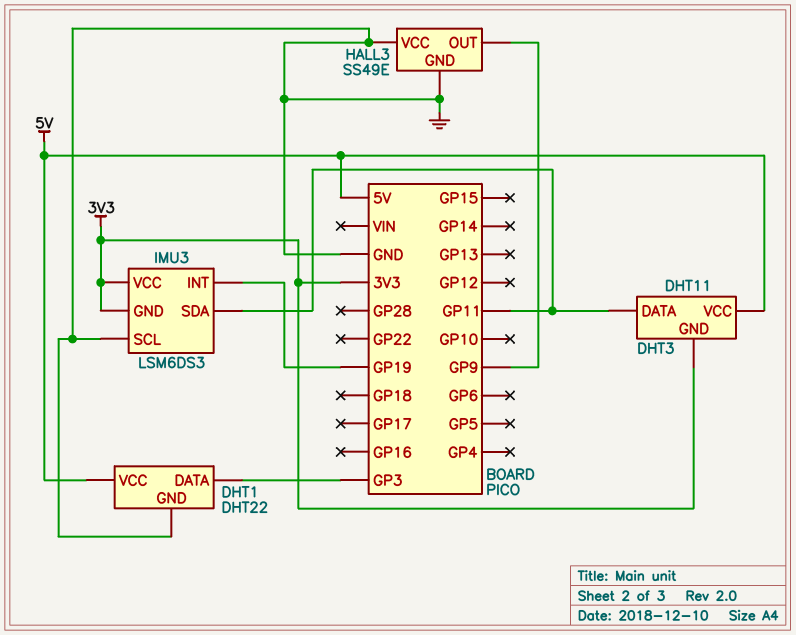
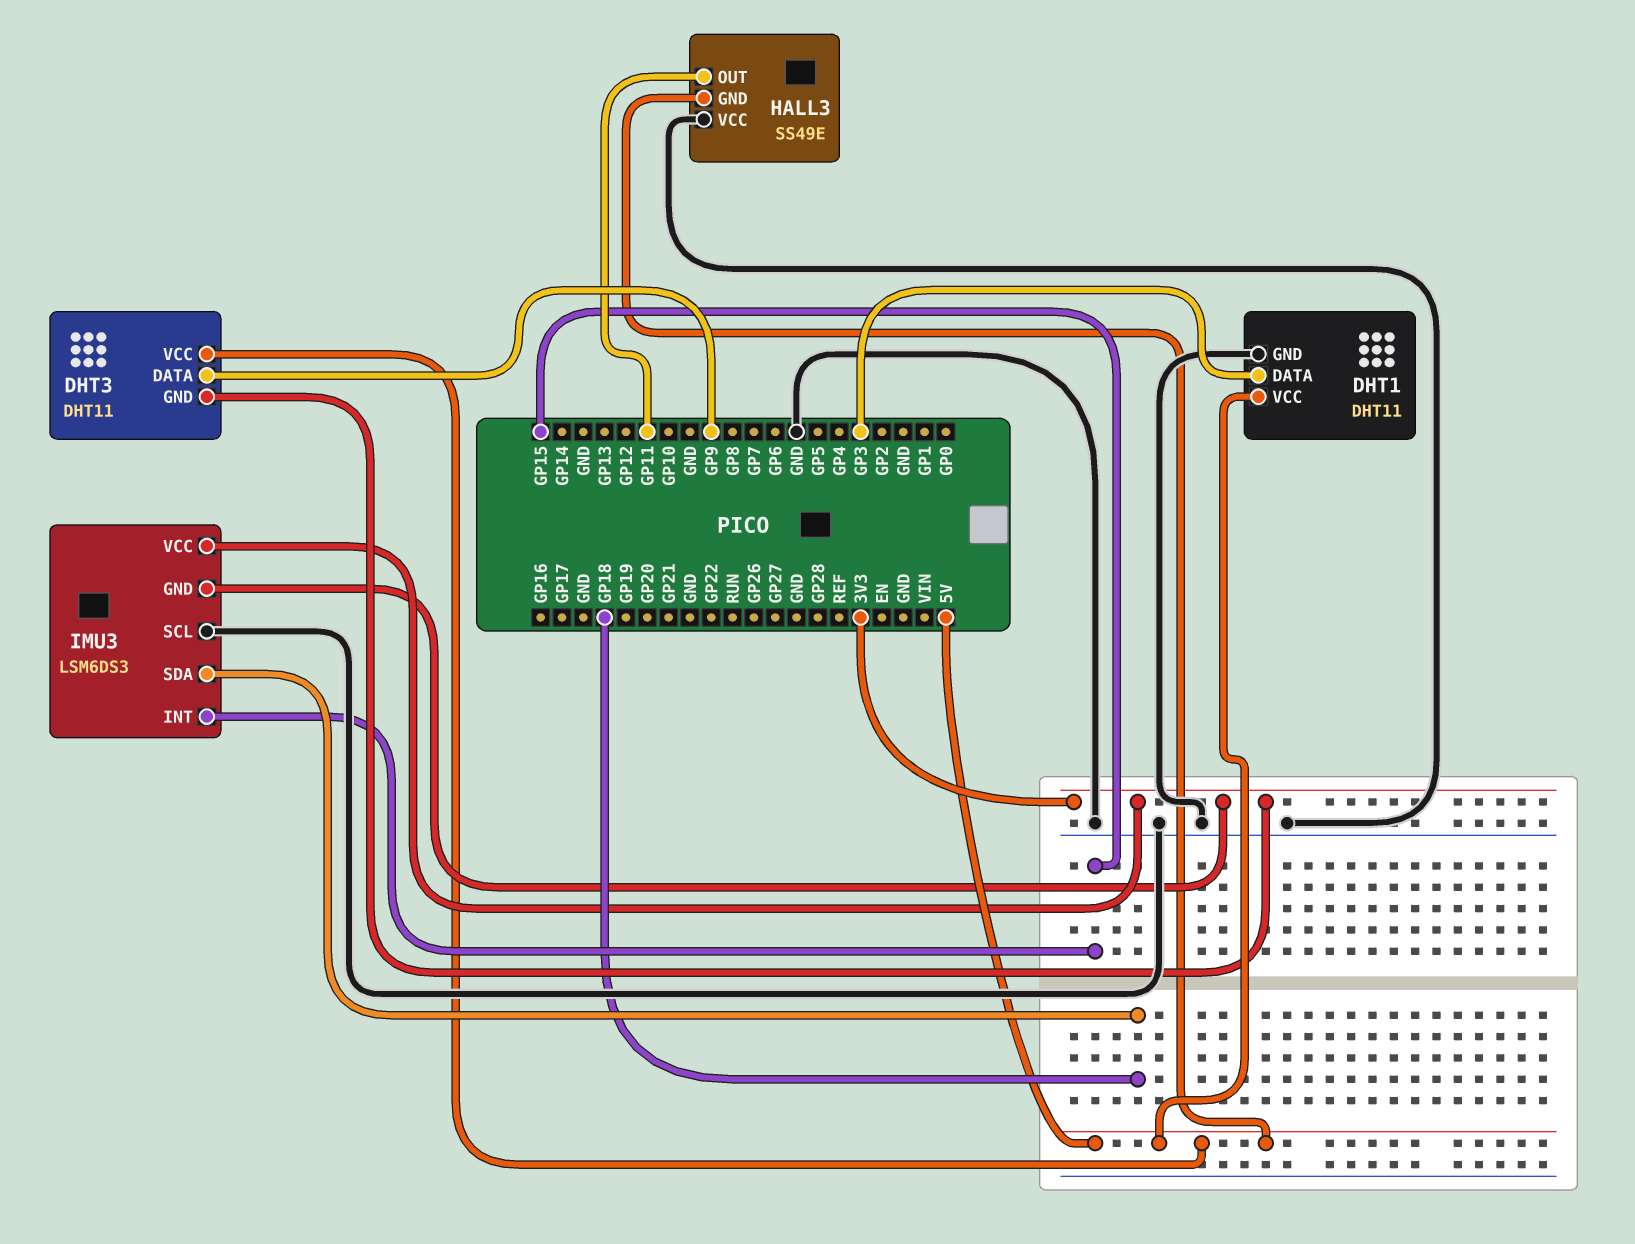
DHT1: DHT22 -> DHT11
DHT3 pin DATA: GP11 -> GP9
HALL3 pin GND: GND -> 5V
HALL3 pin OUT: GP9 -> GP11
IMU3 pin INT: GP19 -> GP15
IMU3 pin SDA: GP11 -> GP18

